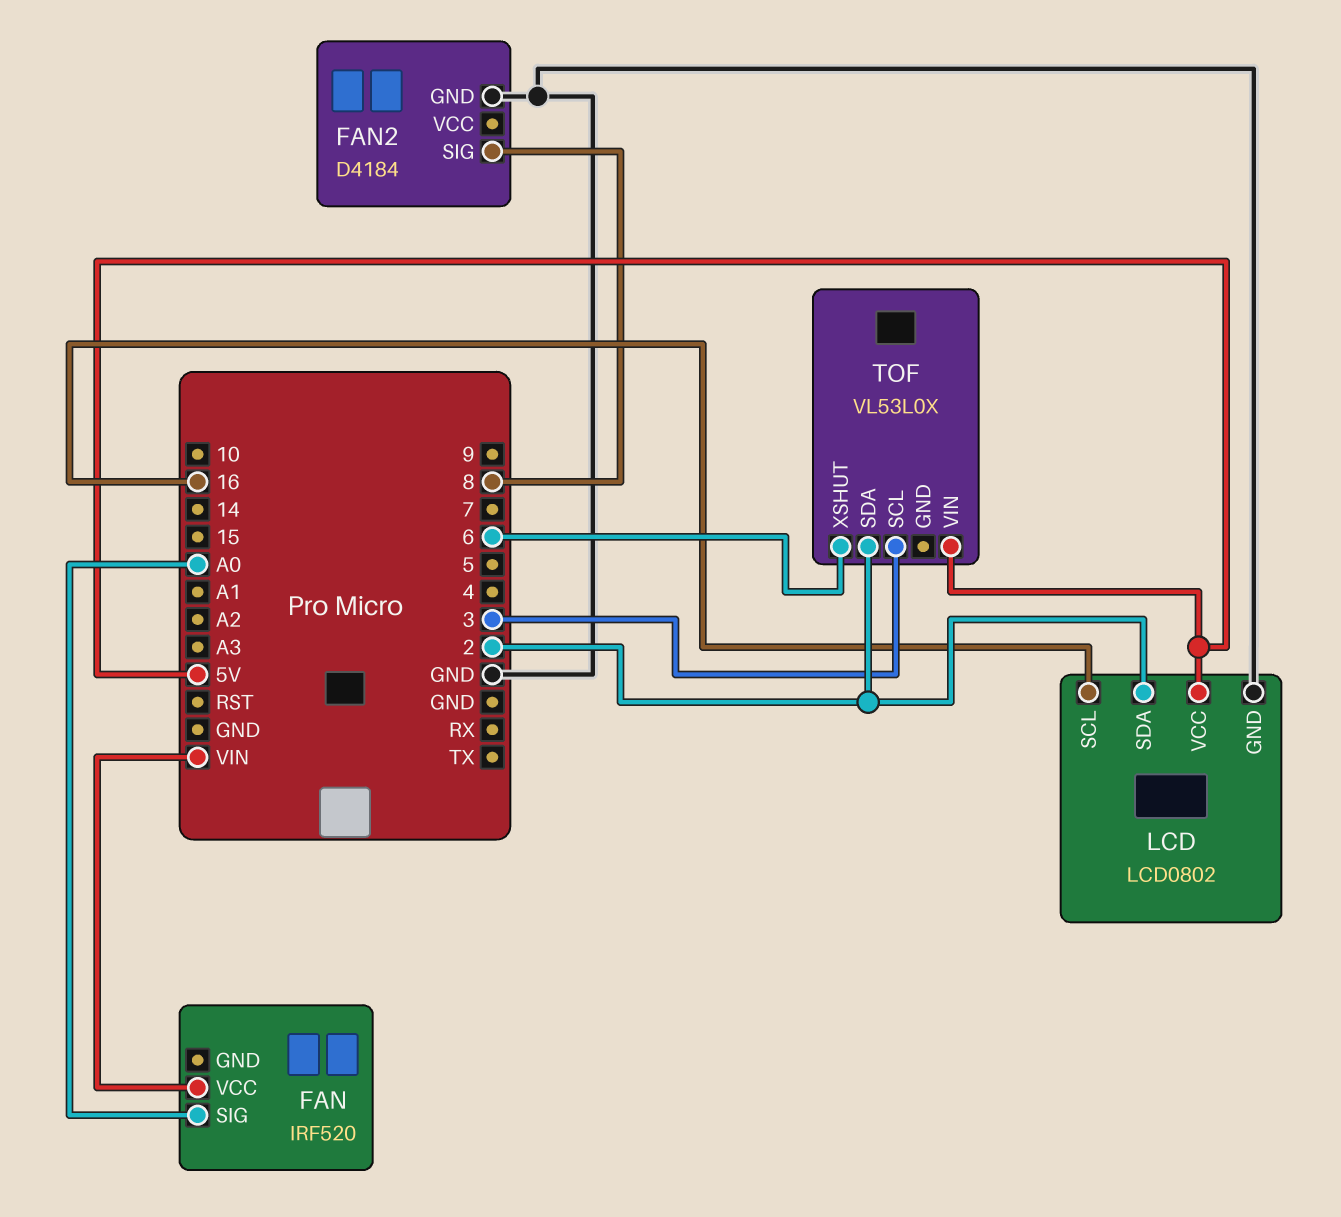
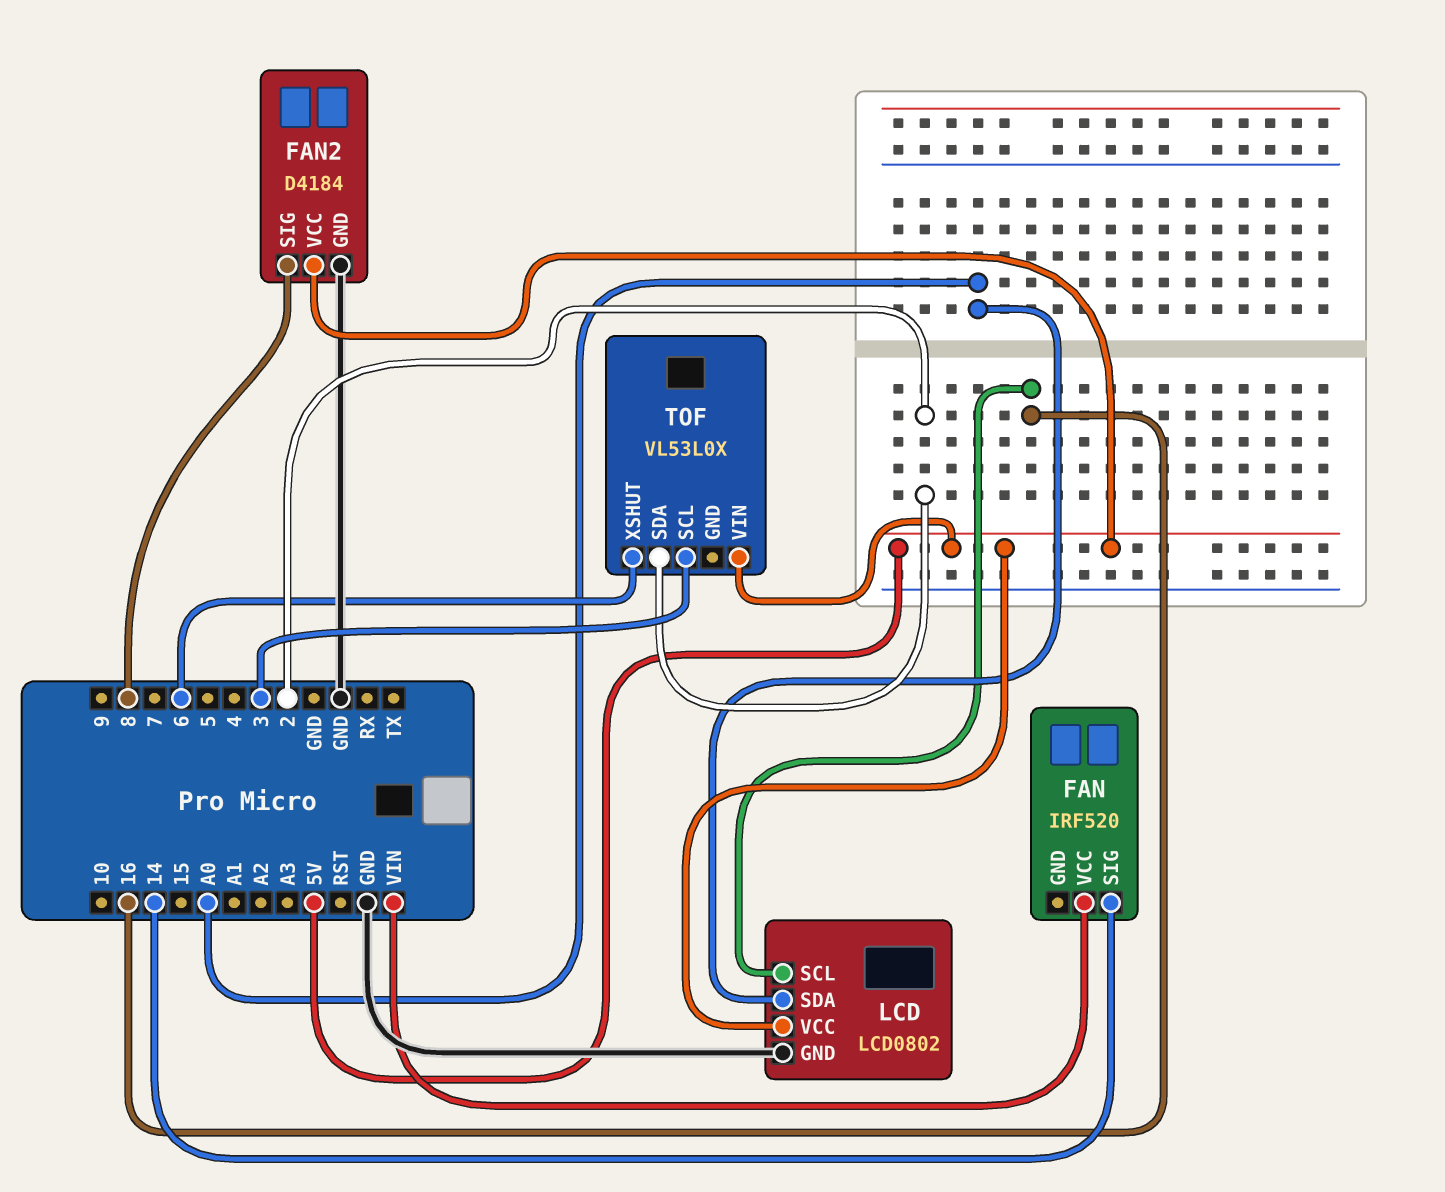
FAN pin SIG: A0 -> 14
FAN2 pin VCC: none -> 5V
LCD pin SDA: 2 -> A0

